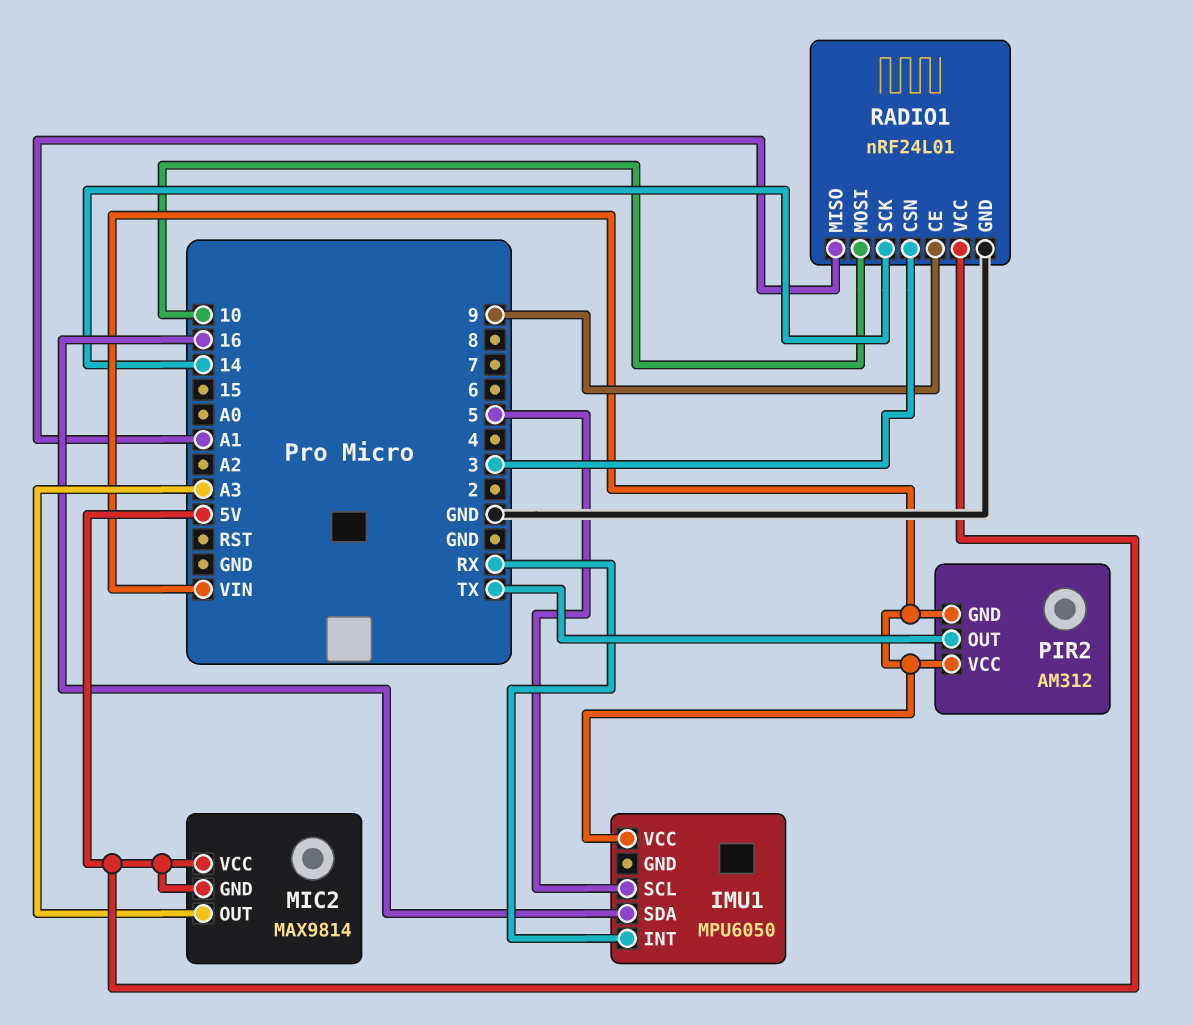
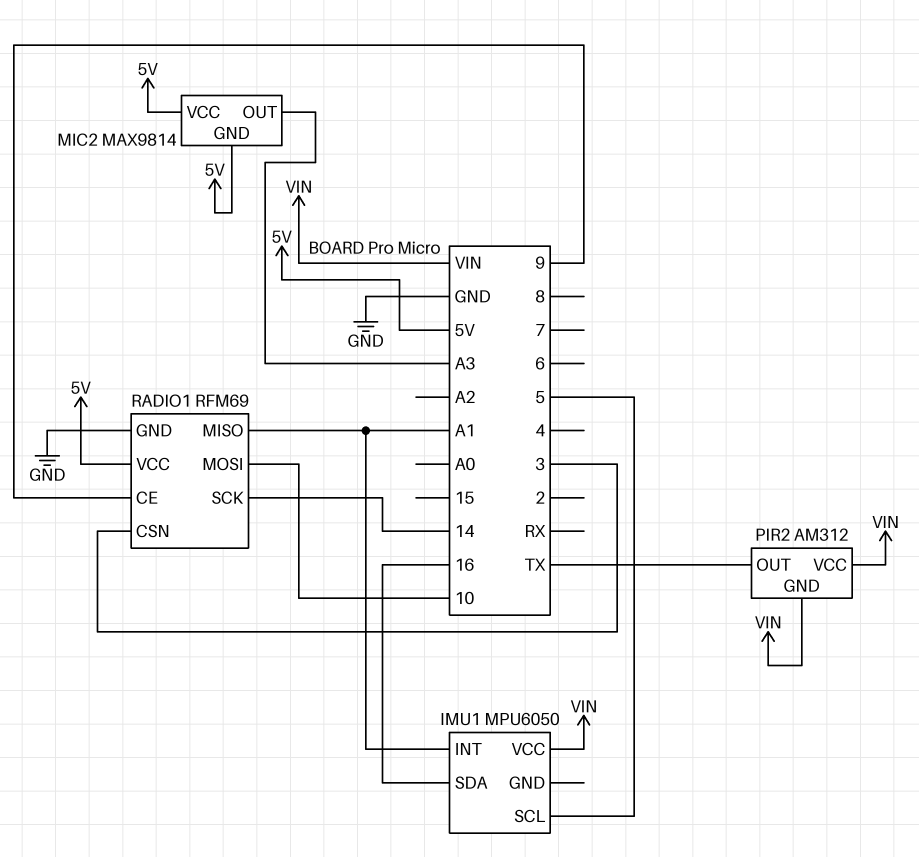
IMU1 pin INT: RX -> A1
RADIO1: nRF24L01 -> RFM69

